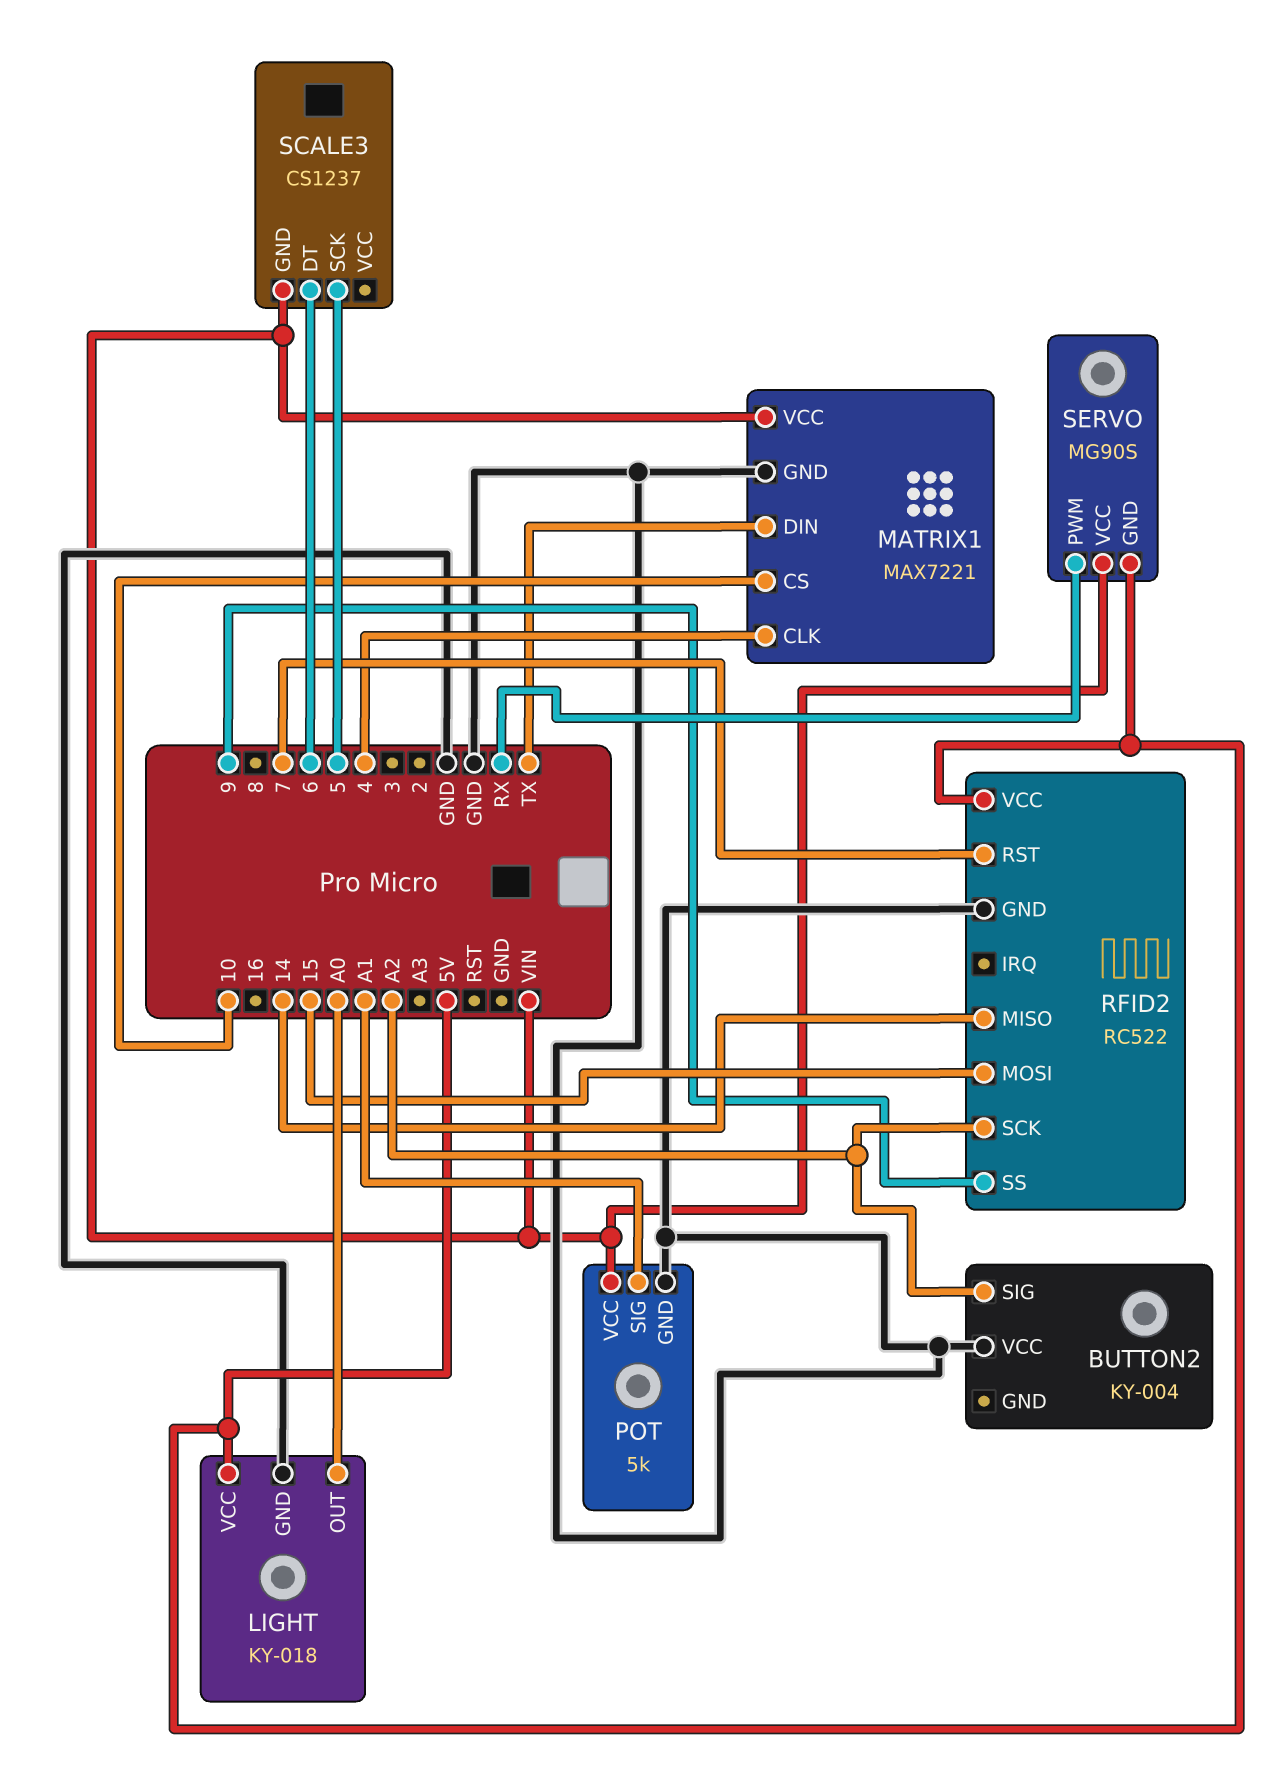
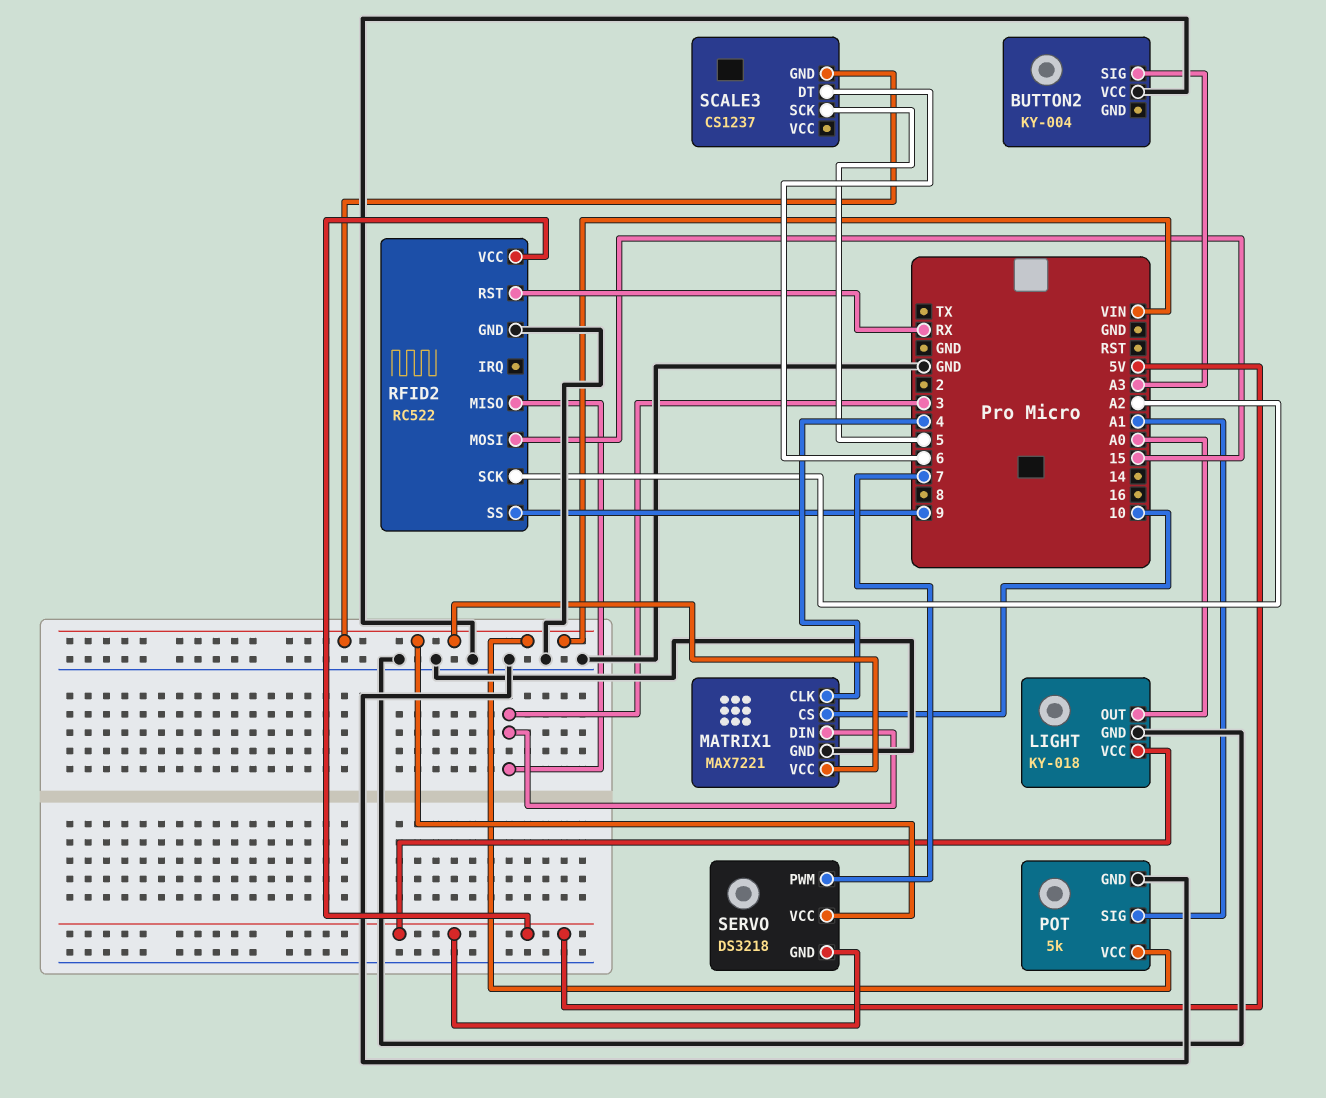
BUTTON2 pin SIG: A2 -> A3
MATRIX1 pin DIN: TX -> 3
RFID2 pin MISO: 14 -> 3
RFID2 pin RST: 7 -> RX
SERVO: MG90S -> DS3218
SERVO pin PWM: RX -> 7

